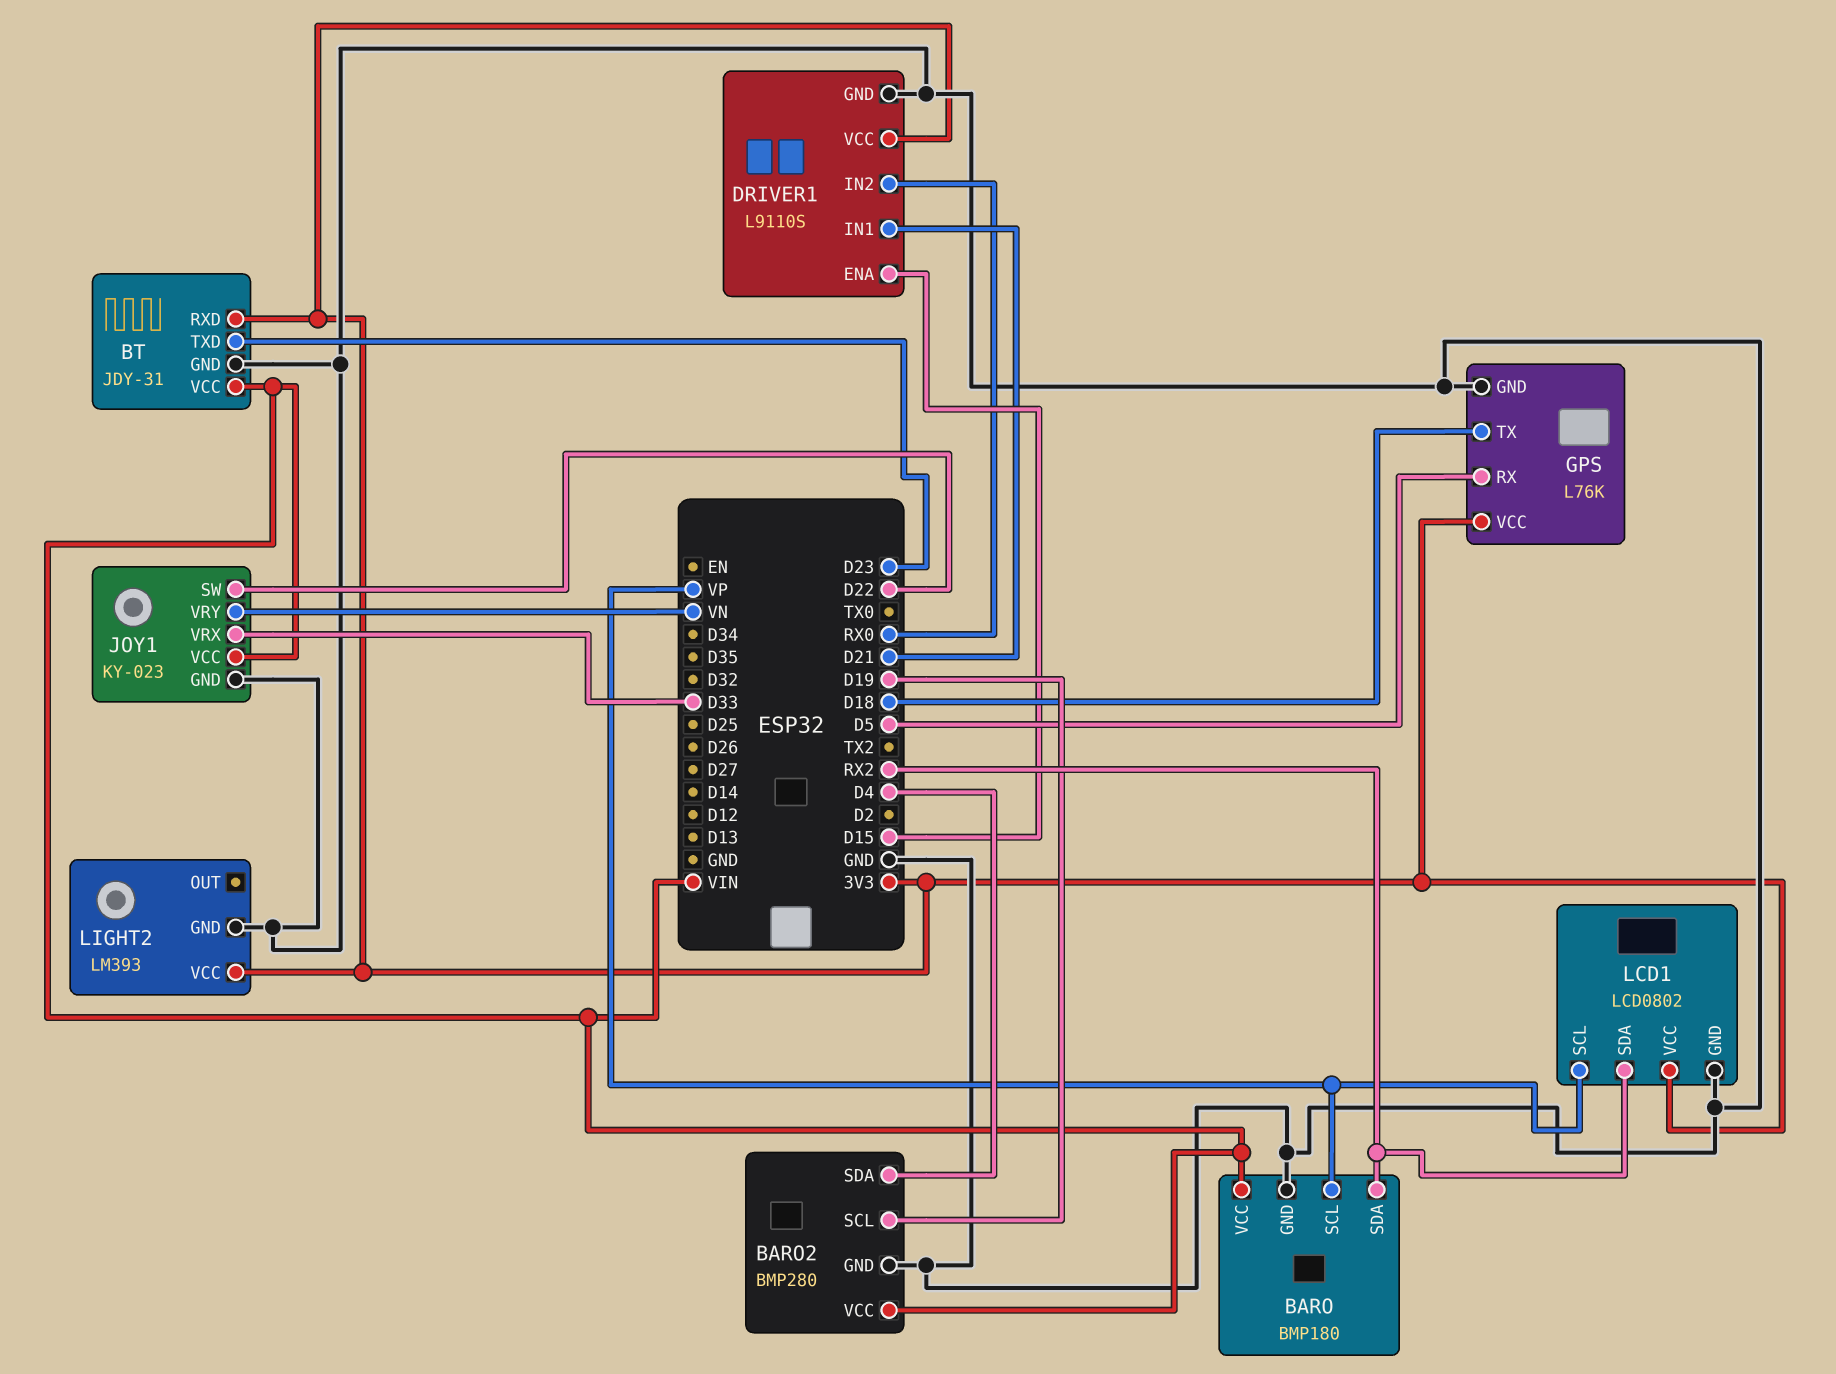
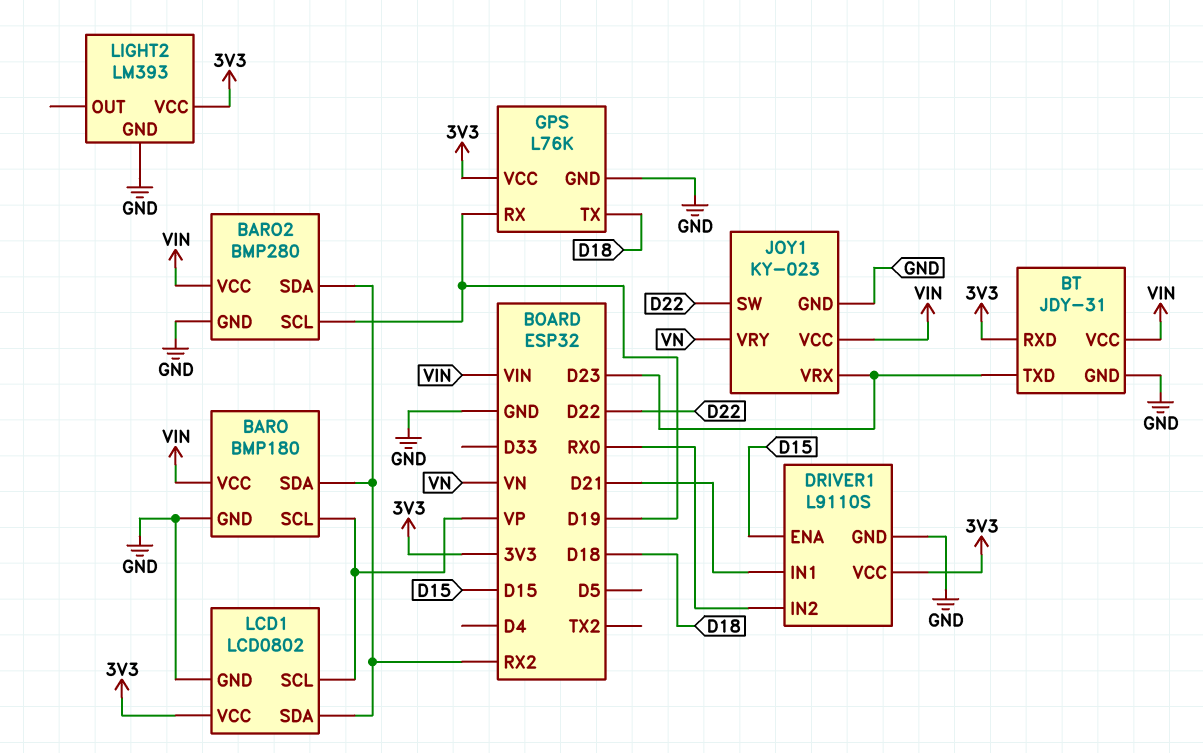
BARO2 pin SDA: D4 -> RX2
GPS pin RX: D5 -> D19
JOY1 pin VRX: D33 -> D23

